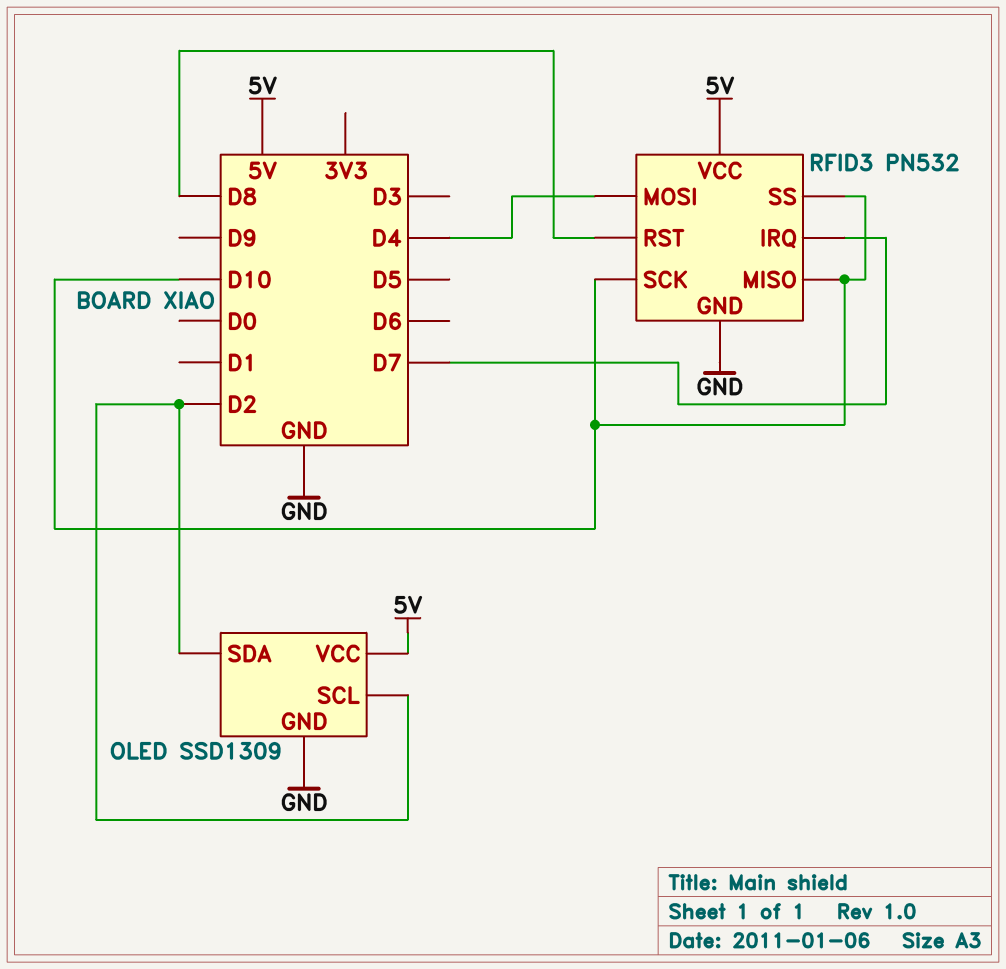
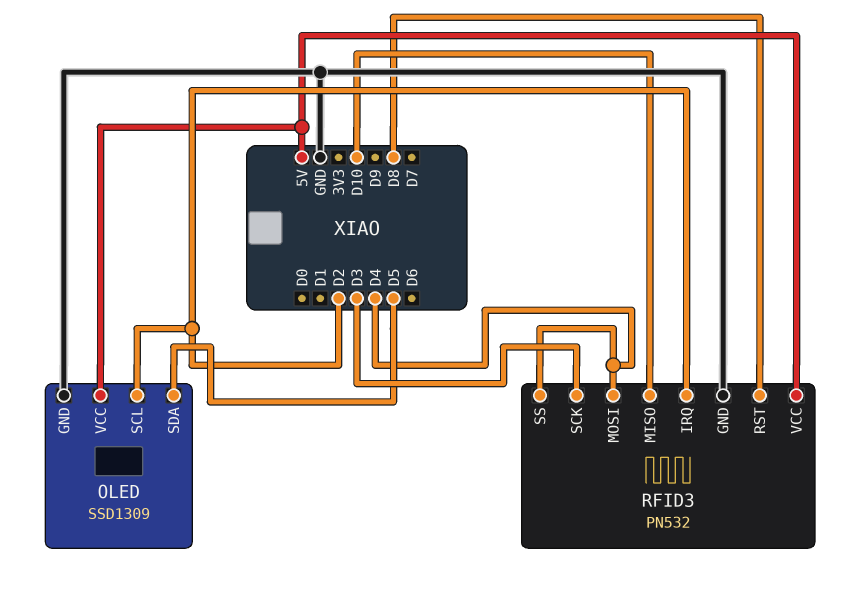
OLED pin SDA: D2 -> D5
RFID3 pin IRQ: D7 -> D2
RFID3 pin SCK: D10 -> D3
RFID3 pin SS: D10 -> D4

